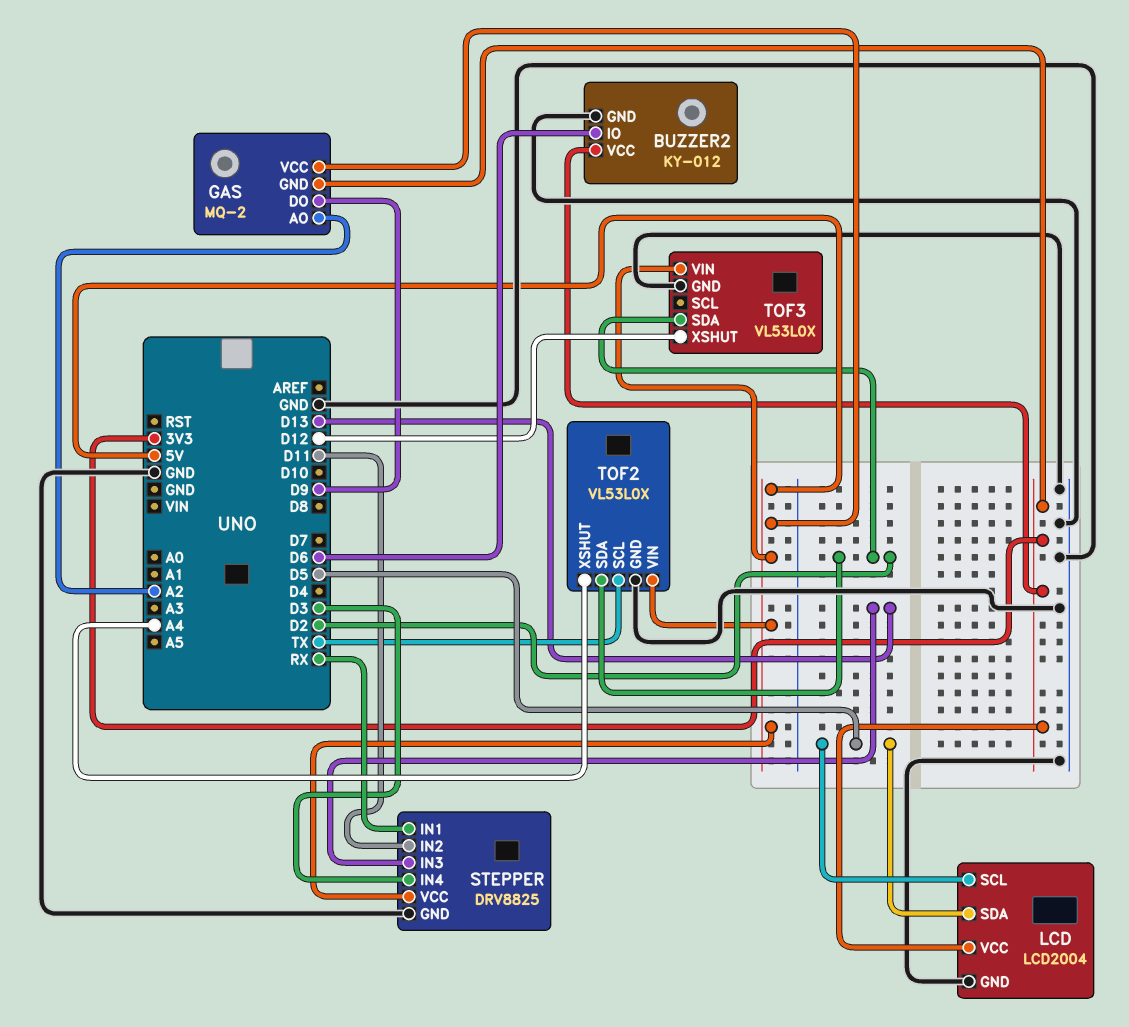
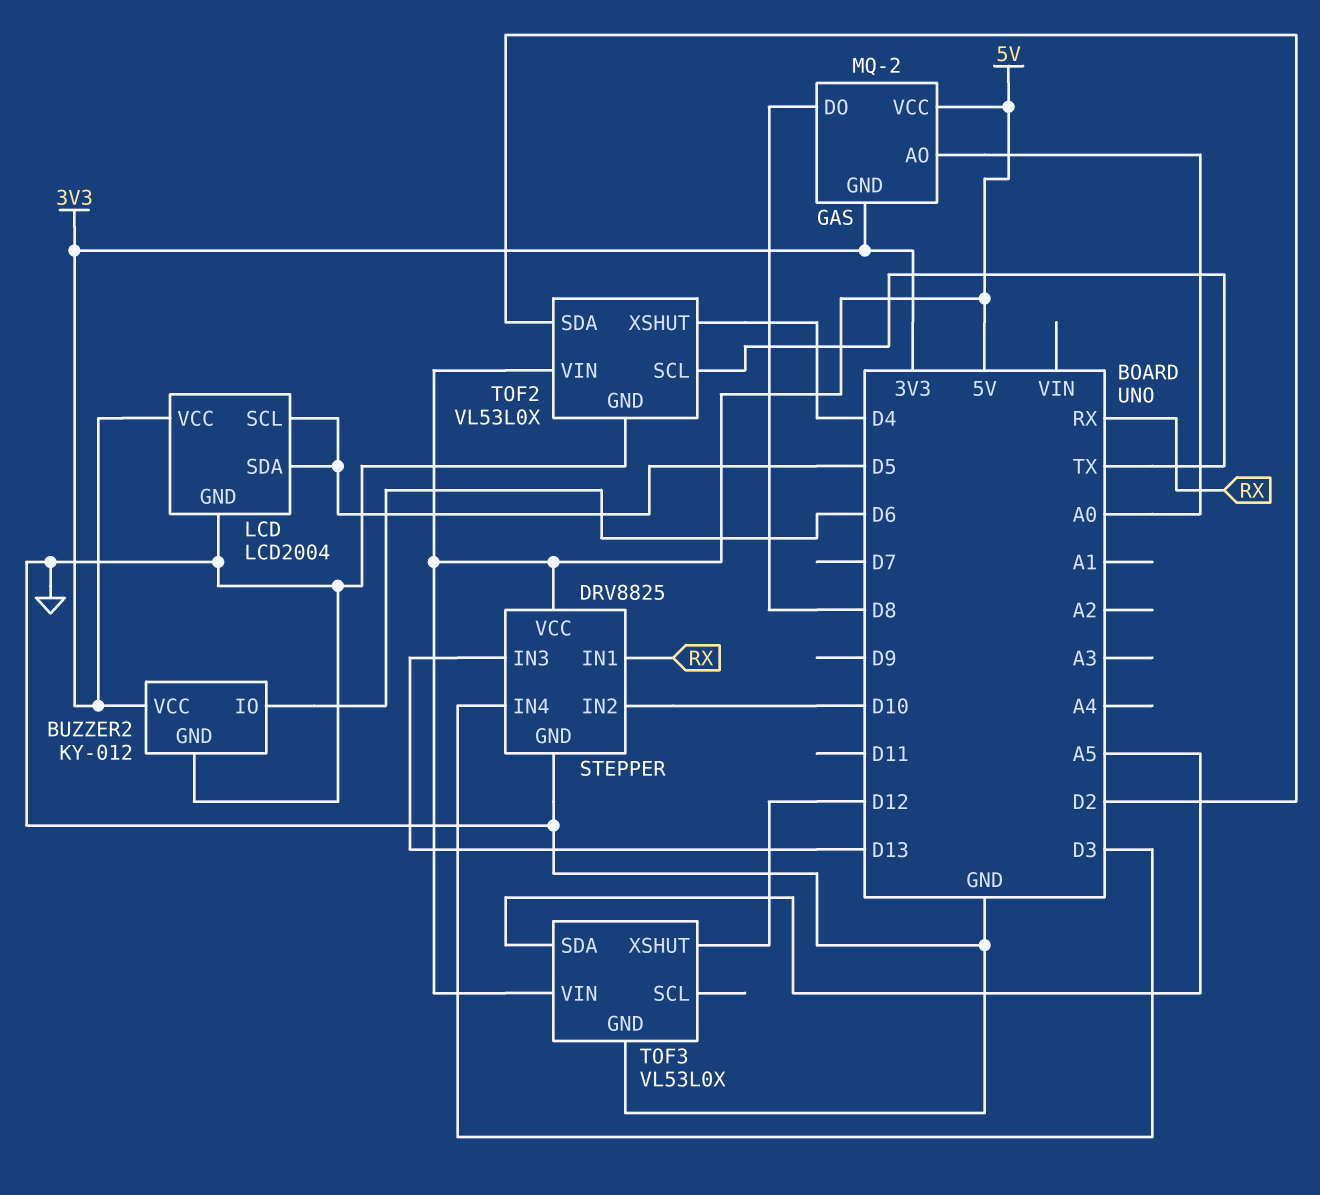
GAS pin AO: A2 -> A0
GAS pin DO: D9 -> D8
STEPPER pin IN2: D11 -> D10
TOF2 pin XSHUT: A4 -> D4
TOF3 pin SDA: D2 -> A5

